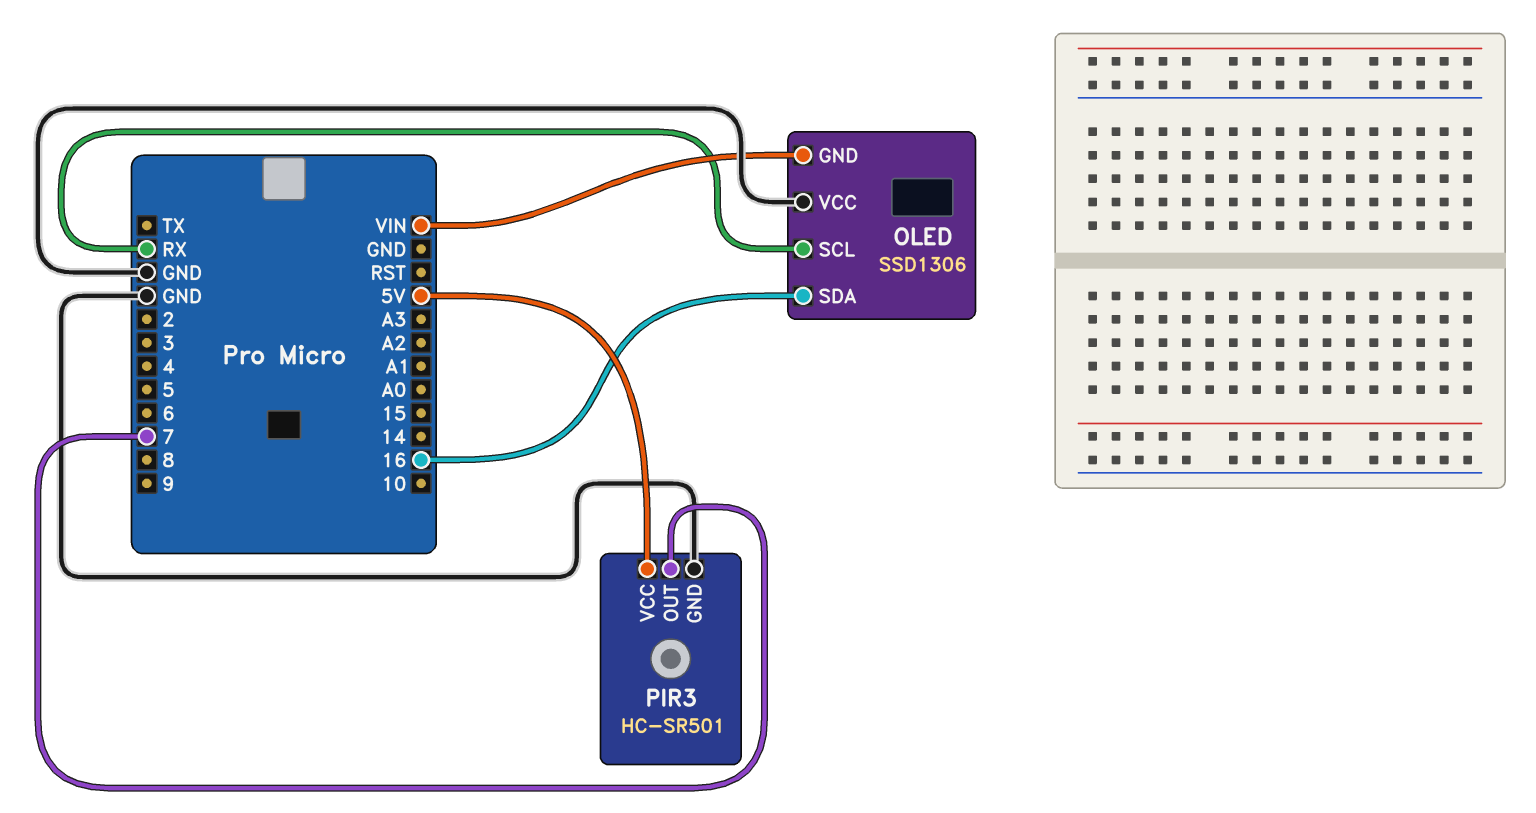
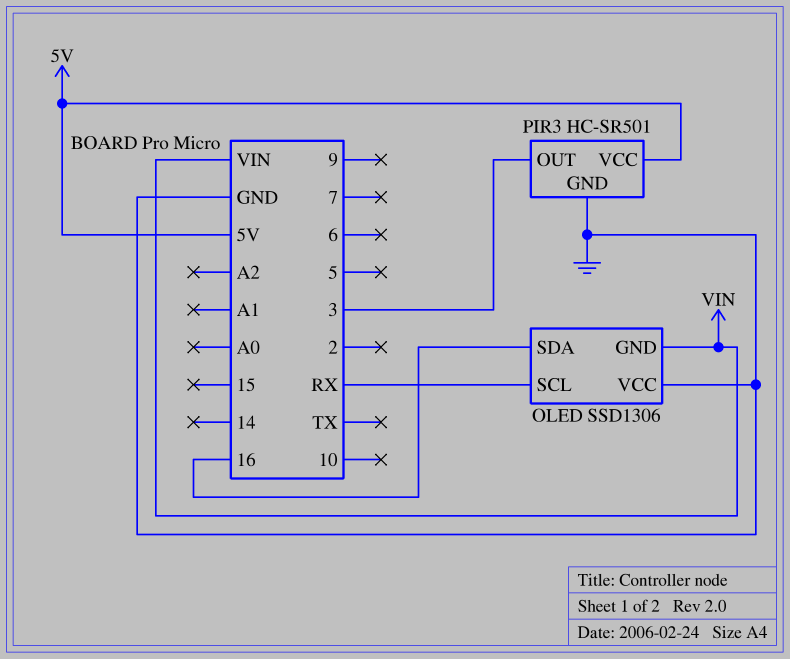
PIR3 pin OUT: 7 -> 3

